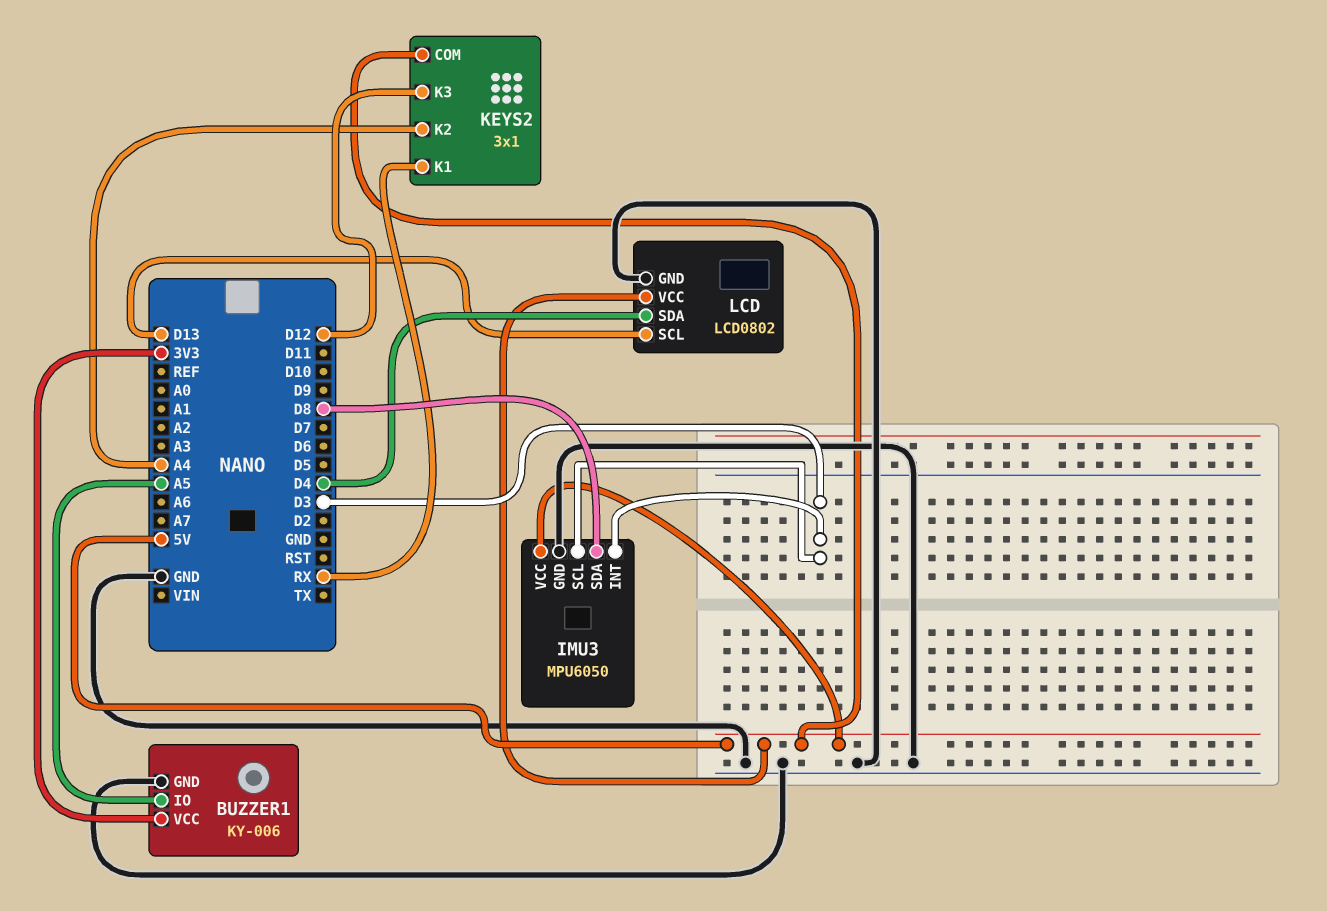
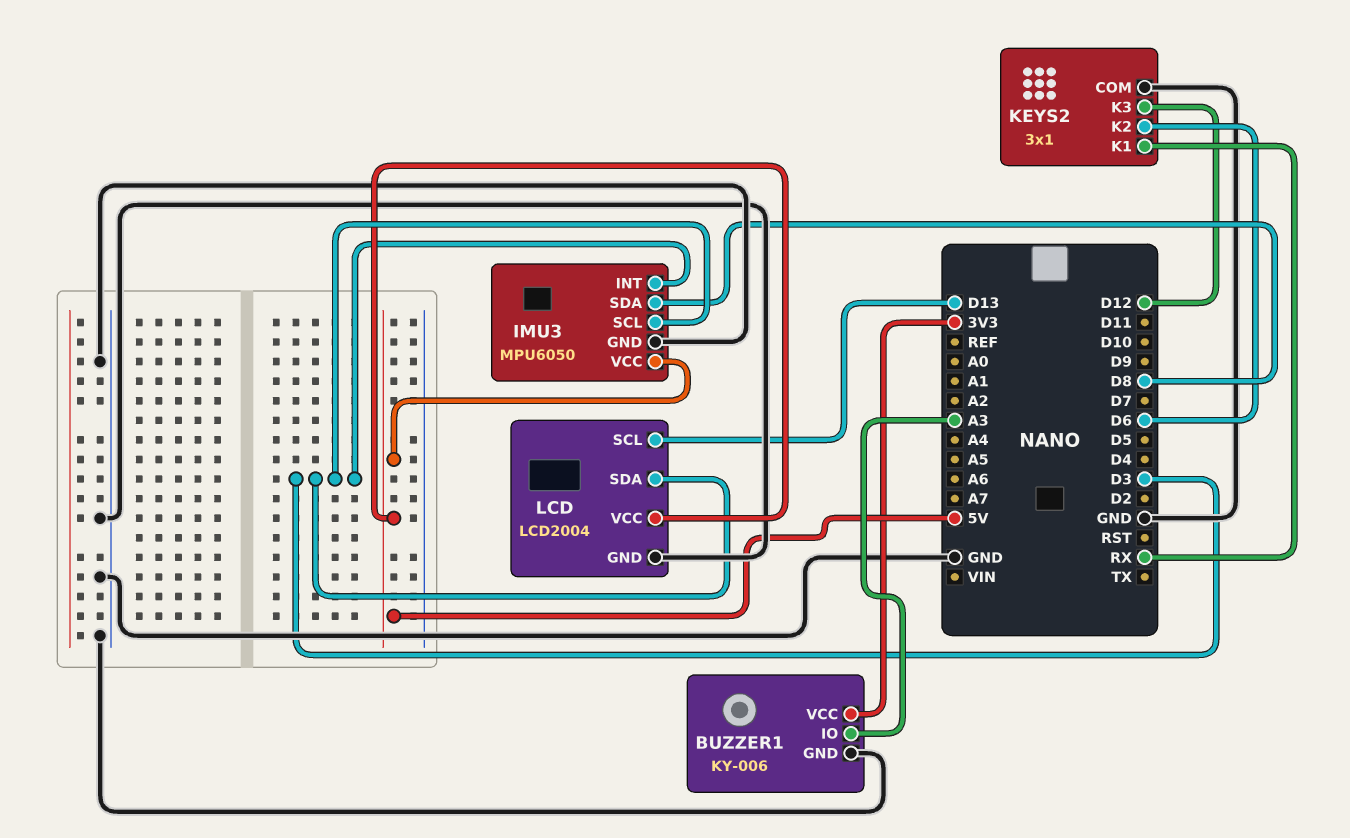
BUZZER1 pin IO: A5 -> A3
KEYS2 pin COM: 5V -> GND
KEYS2 pin K2: A4 -> D6
LCD: LCD0802 -> LCD2004
LCD pin SDA: D4 -> D3

